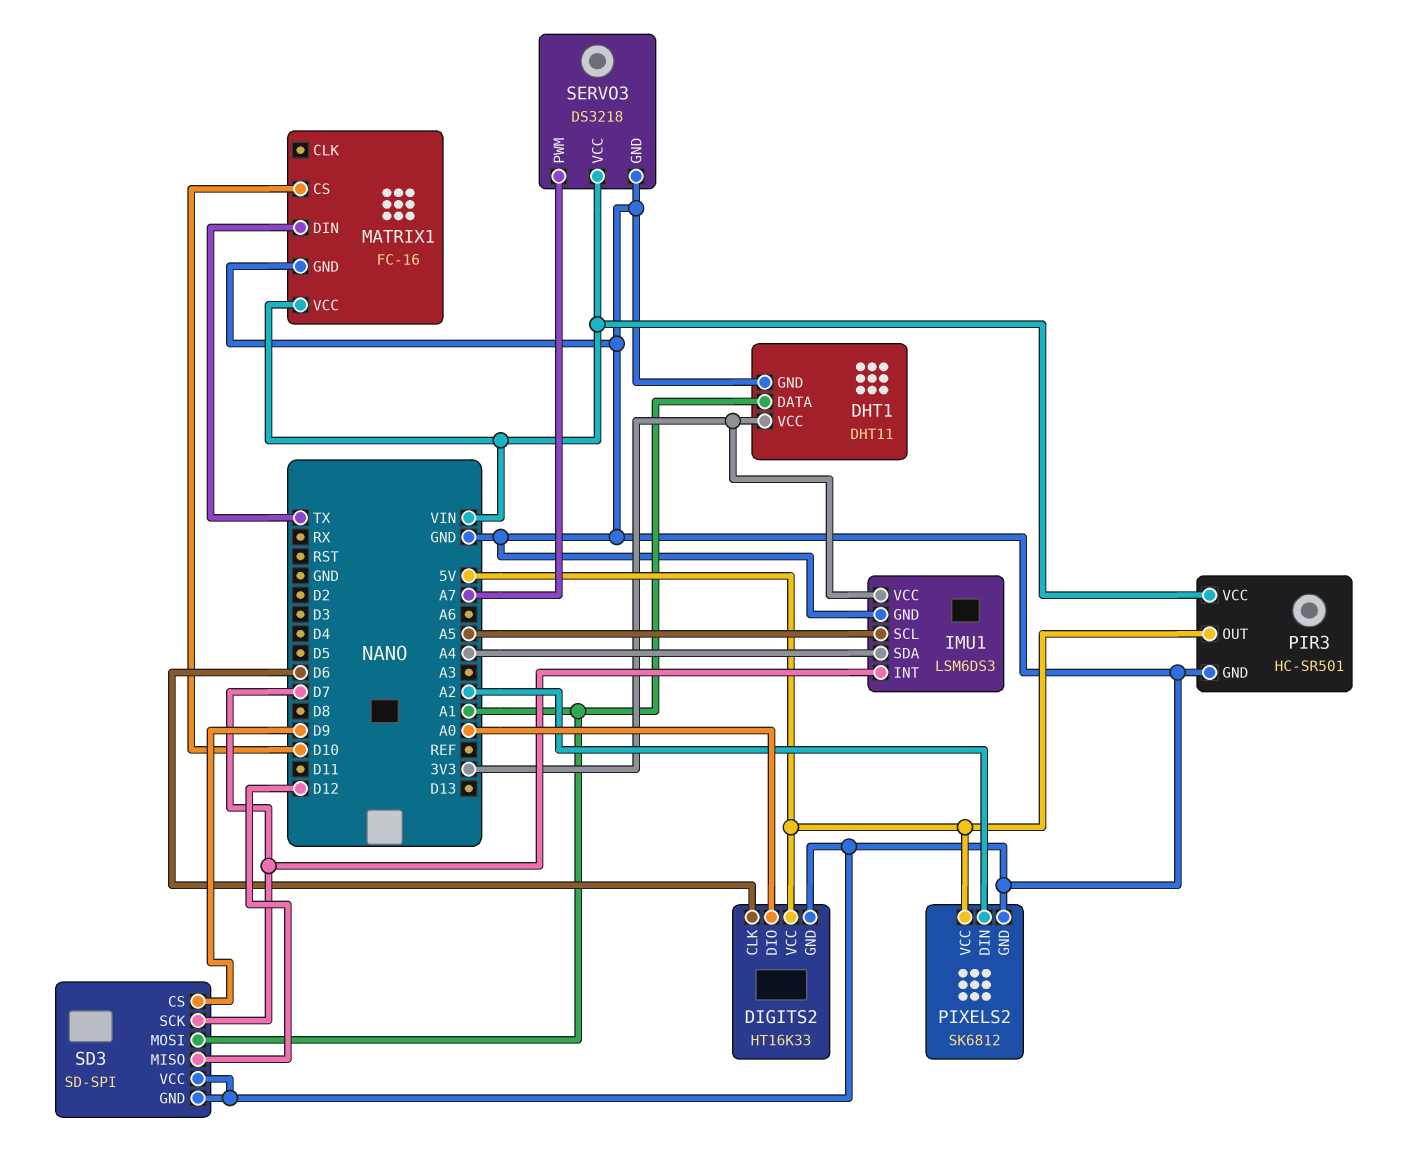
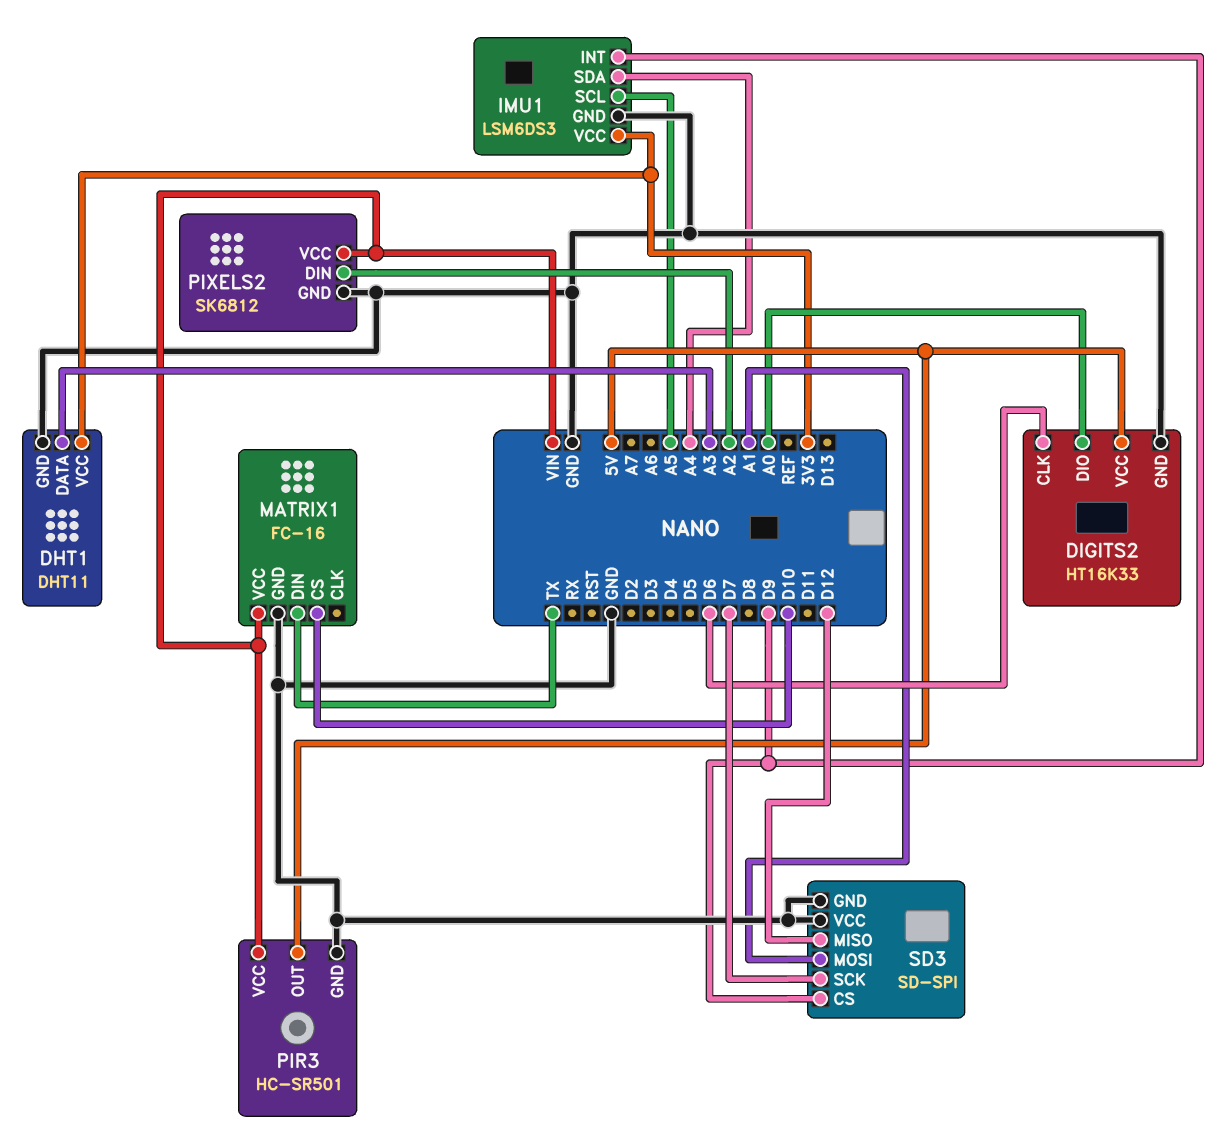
DHT1 pin DATA: A1 -> A3
IMU1 pin INT: D7 -> D9
PIXELS2 pin VCC: 5V -> VIN
SERVO3: DS3218 -> none
SERVO3 pin GND: GND -> none
SERVO3 pin PWM: A7 -> none
SERVO3 pin VCC: VIN -> none

